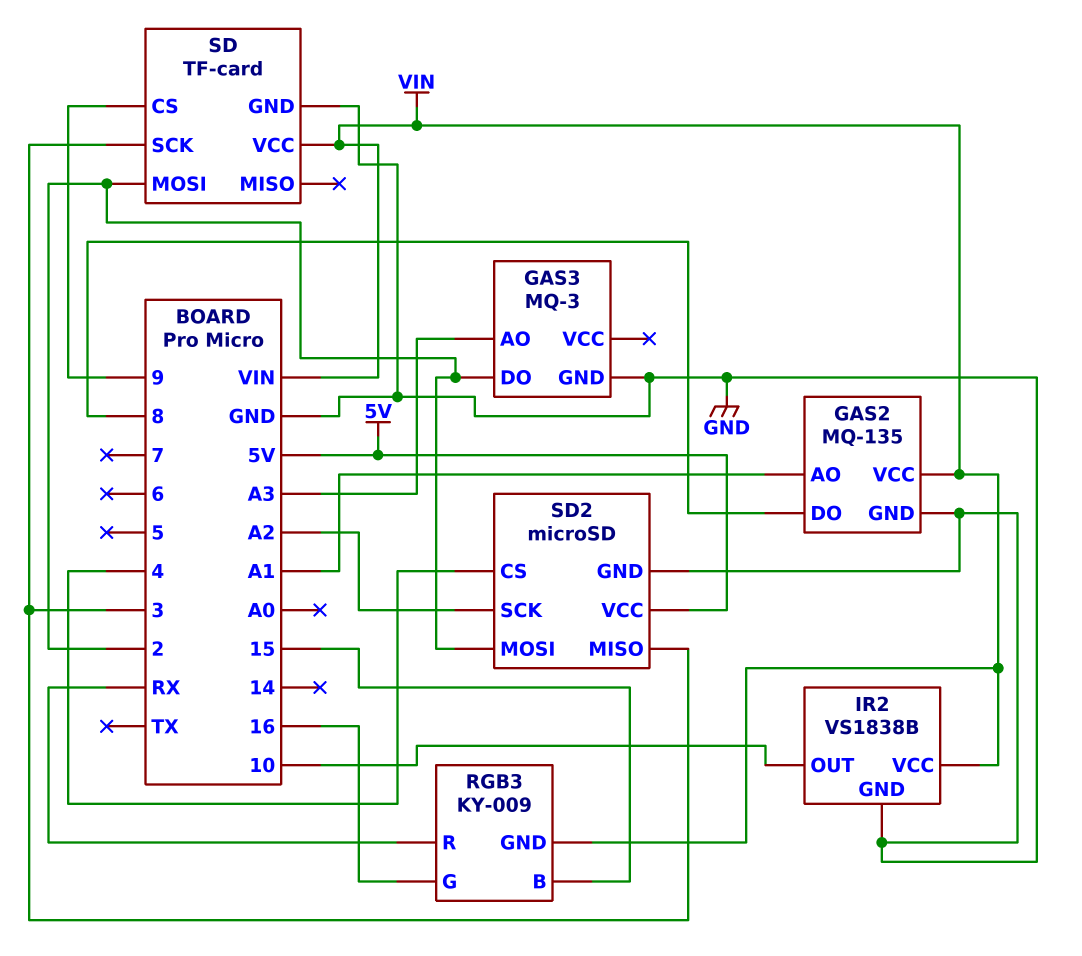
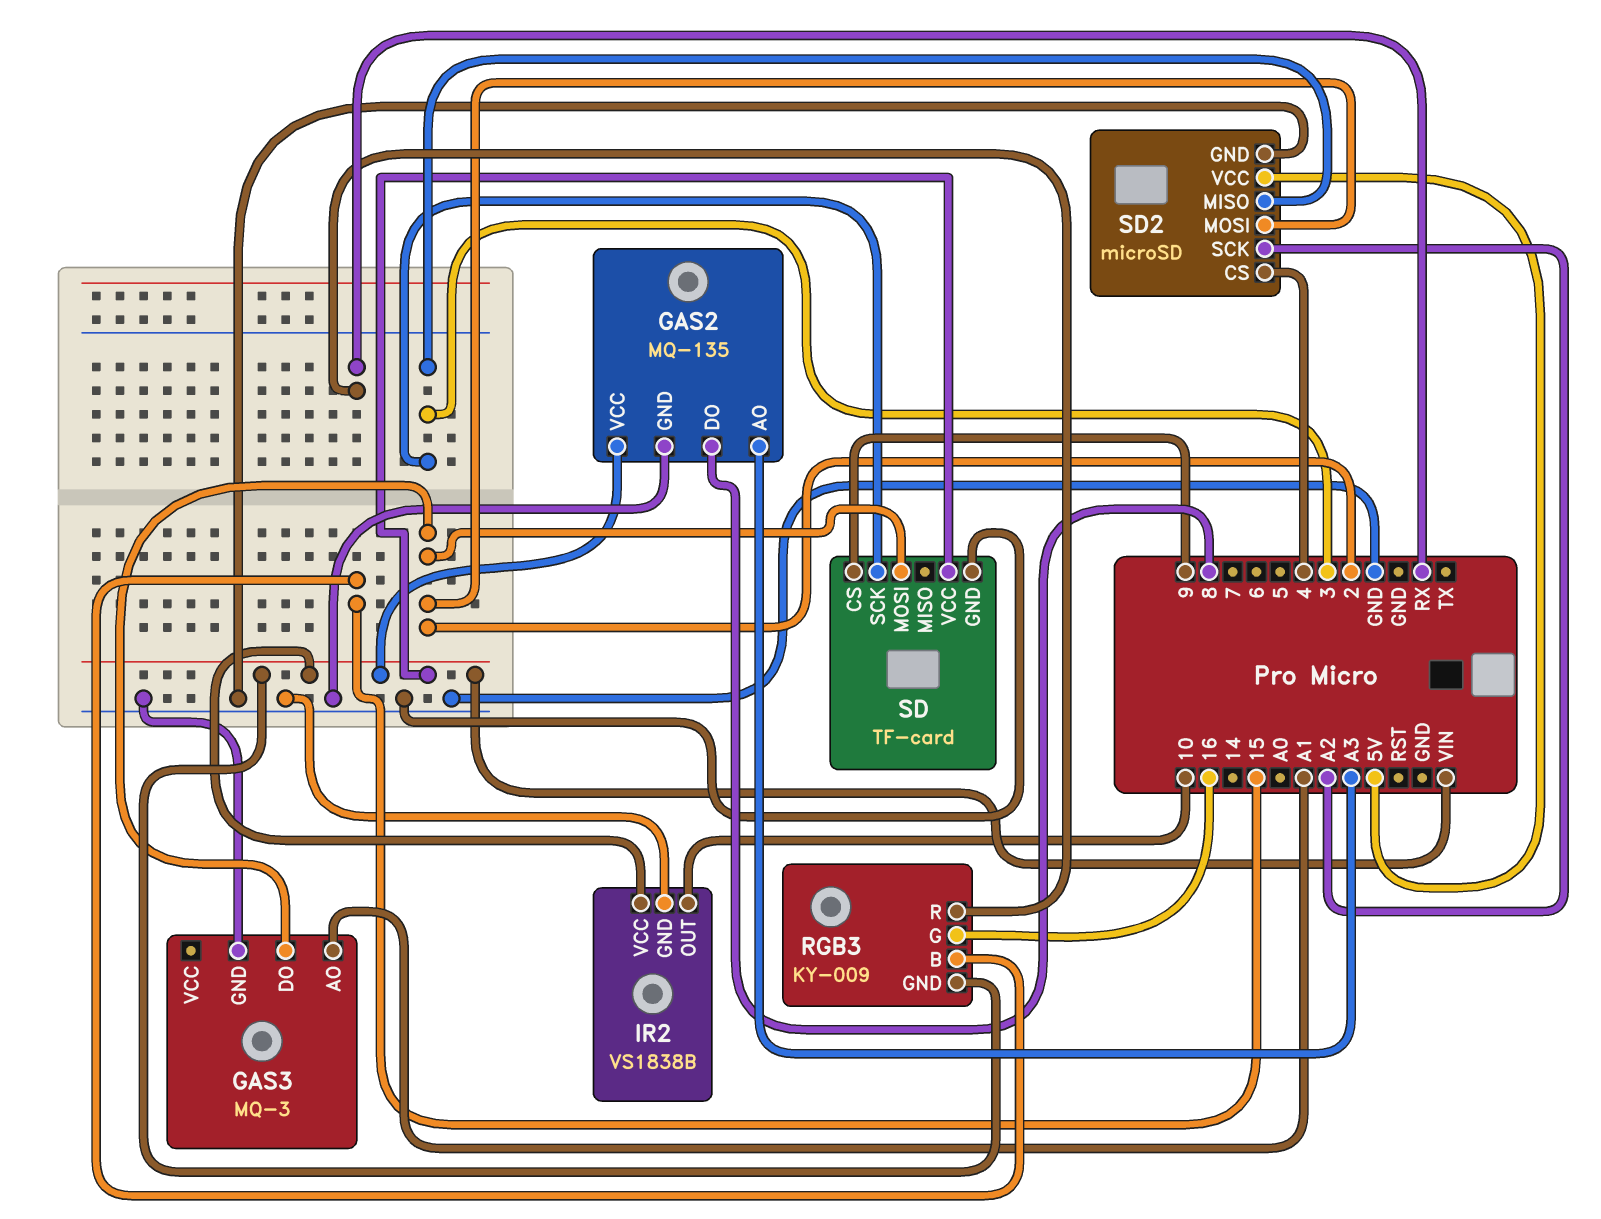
GAS2 pin AO: A1 -> A3
GAS3 pin AO: A3 -> A1

